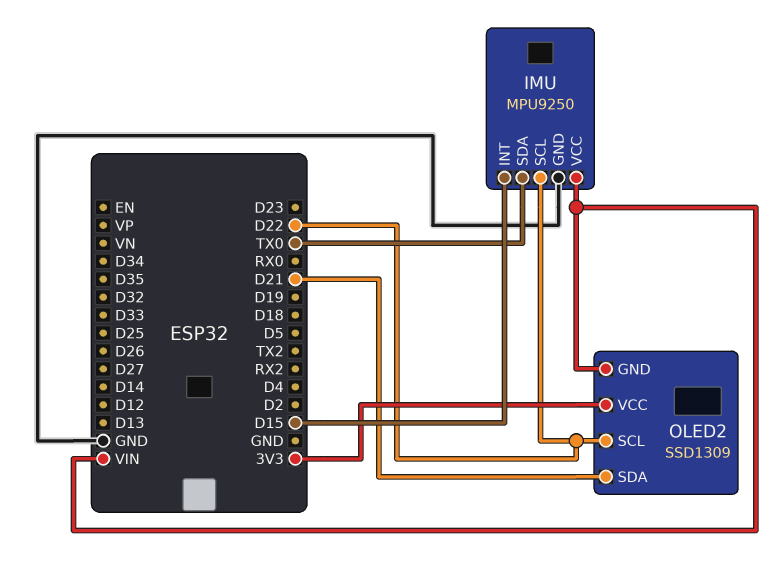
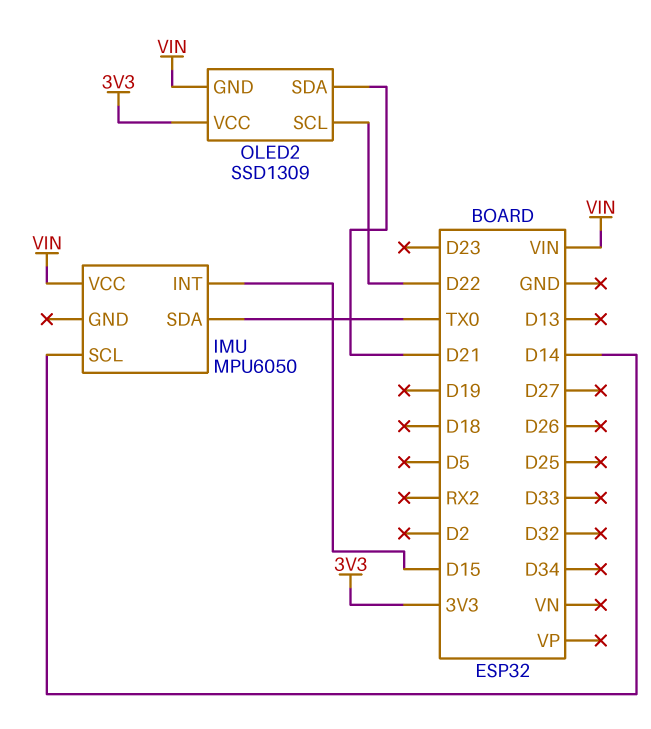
IMU: MPU9250 -> MPU6050
IMU pin GND: GND -> none
IMU pin SCL: D22 -> D14

